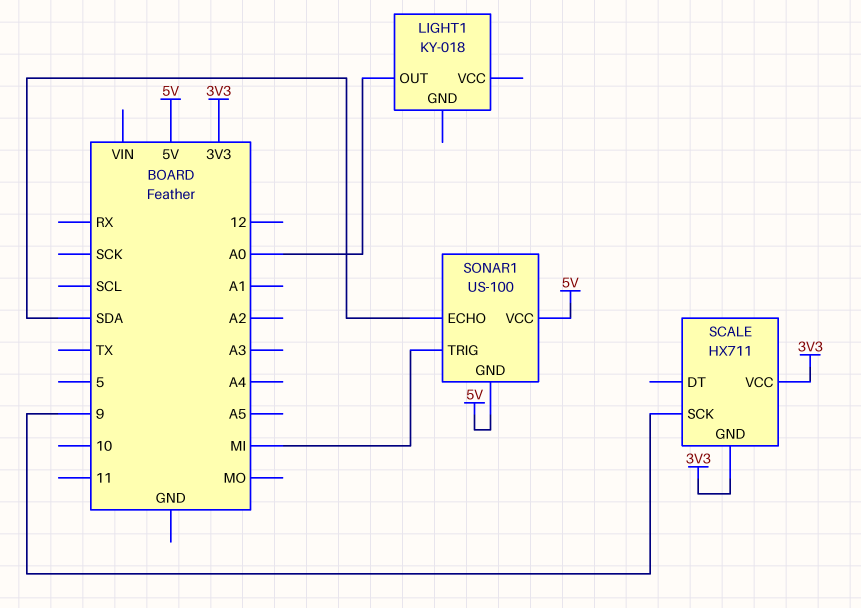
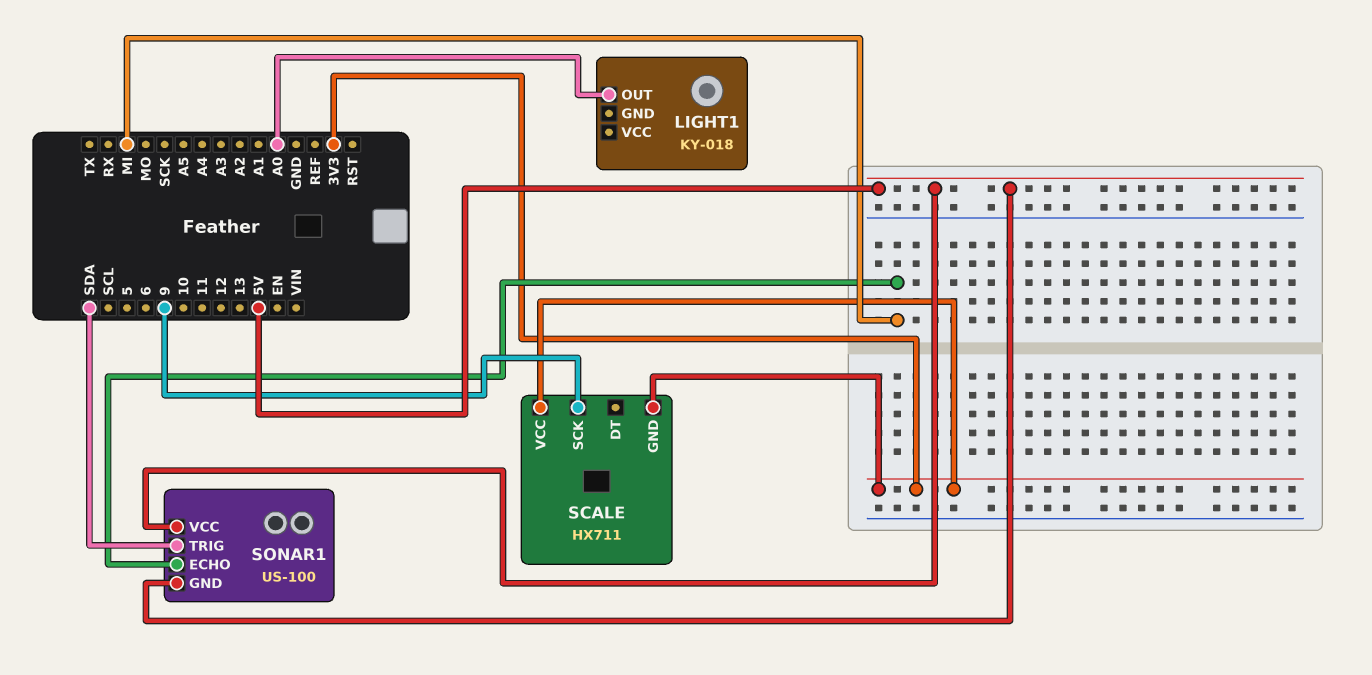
SONAR1 pin ECHO: SDA -> MI
SONAR1 pin TRIG: MI -> SDA

